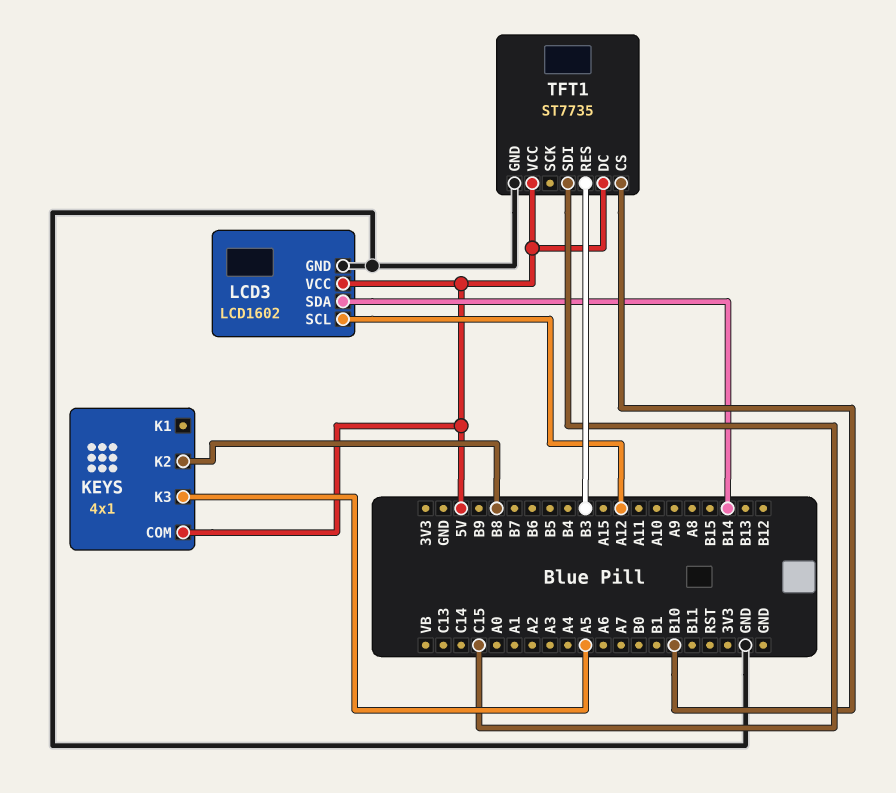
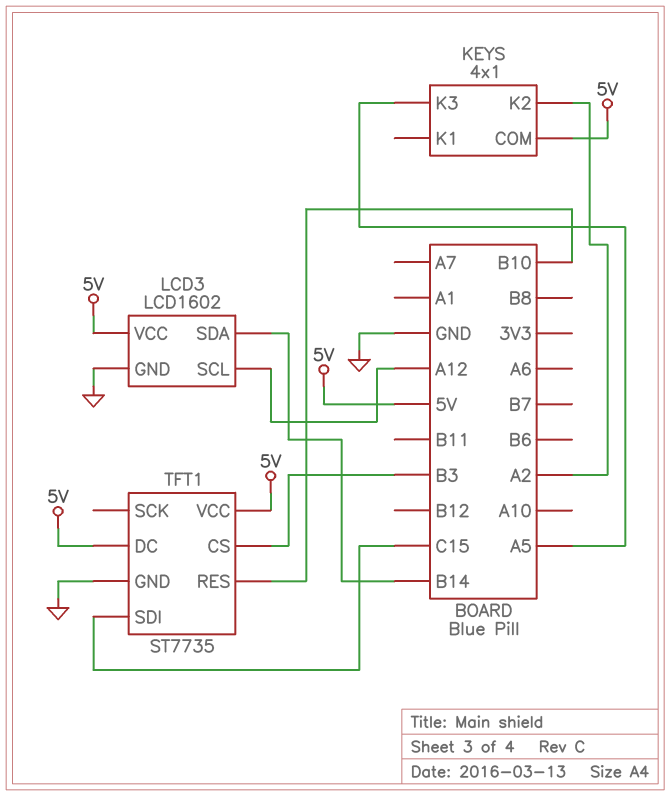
KEYS pin K2: B8 -> A2
TFT1 pin CS: B10 -> B3
TFT1 pin RES: B3 -> B10

